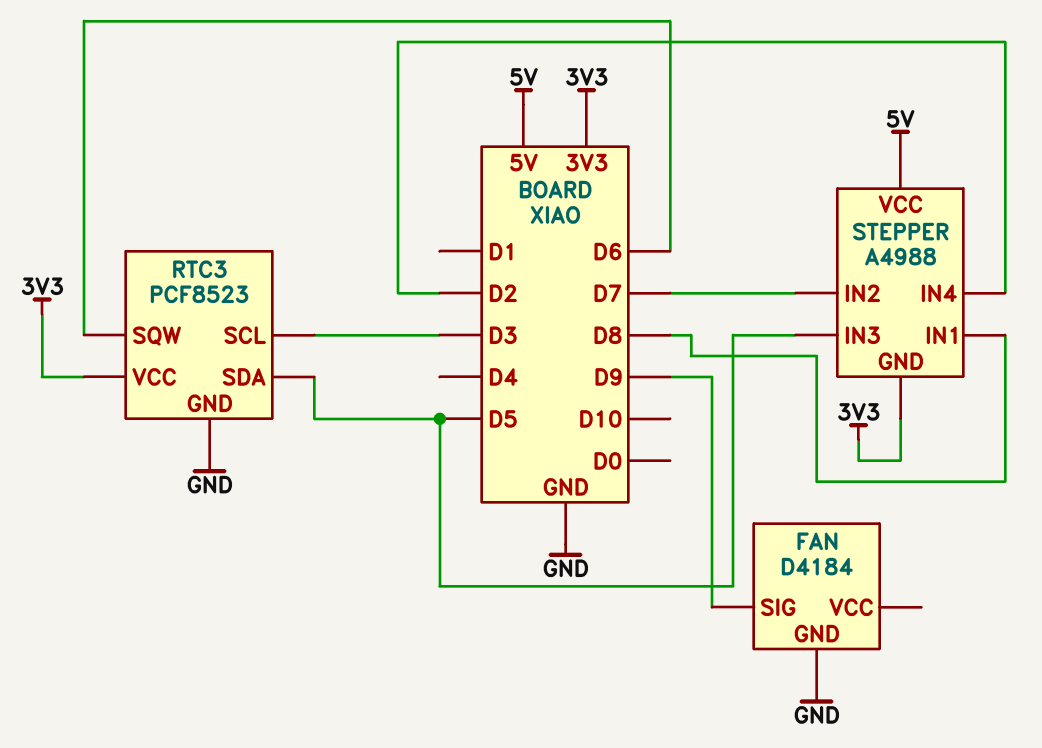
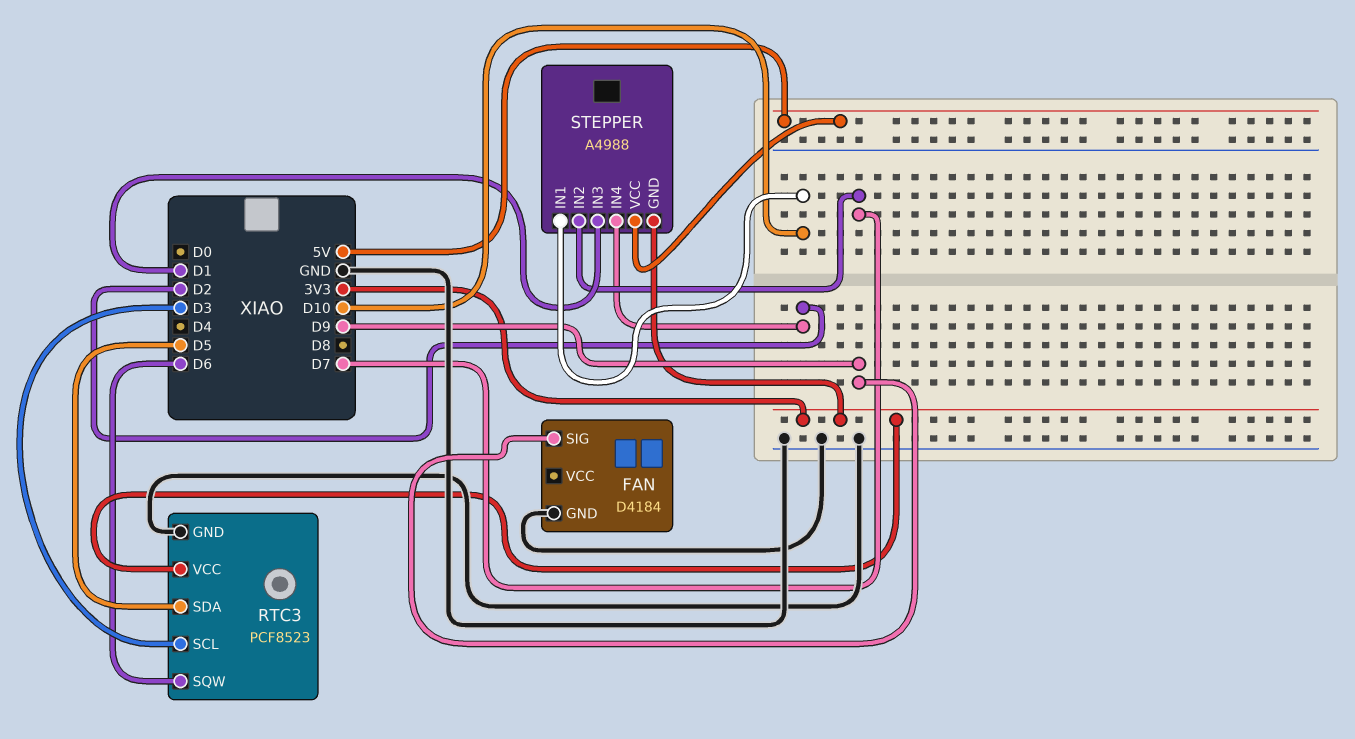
STEPPER pin IN1: D8 -> D10
STEPPER pin IN3: D5 -> D1

